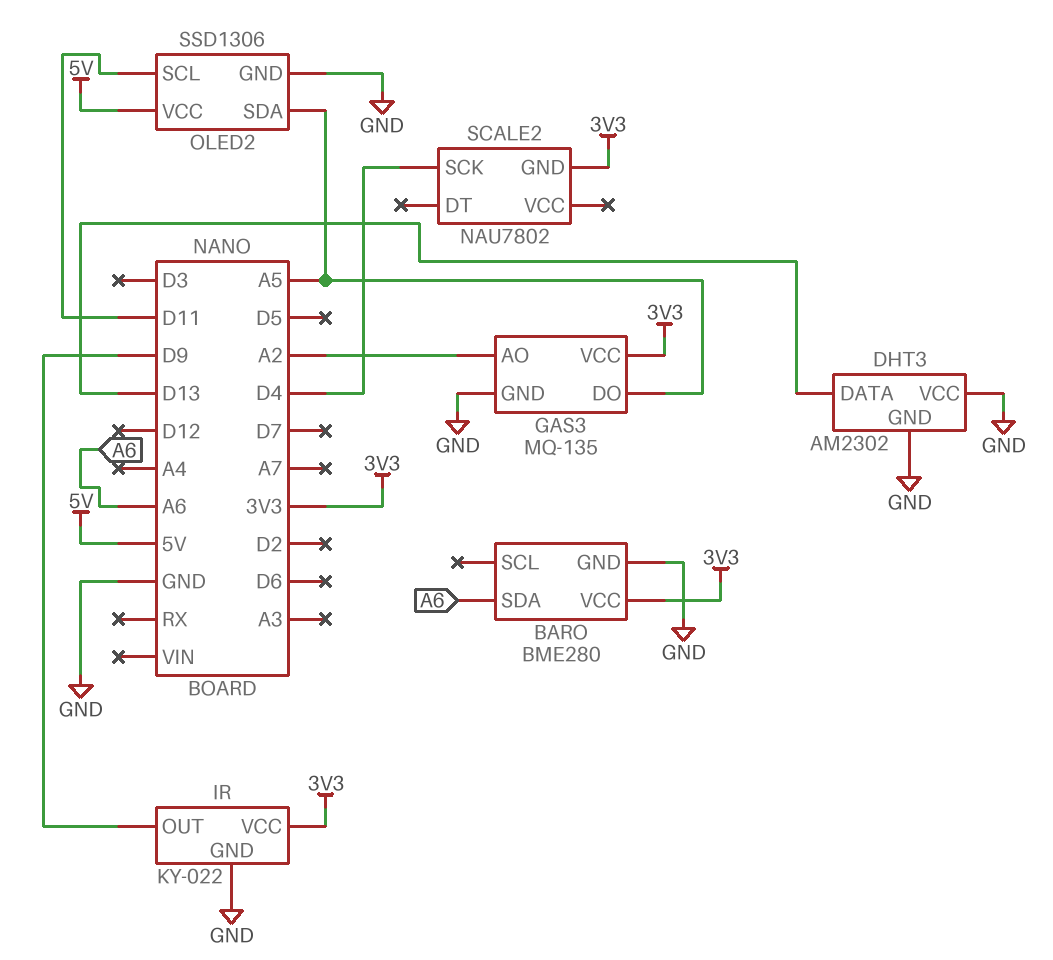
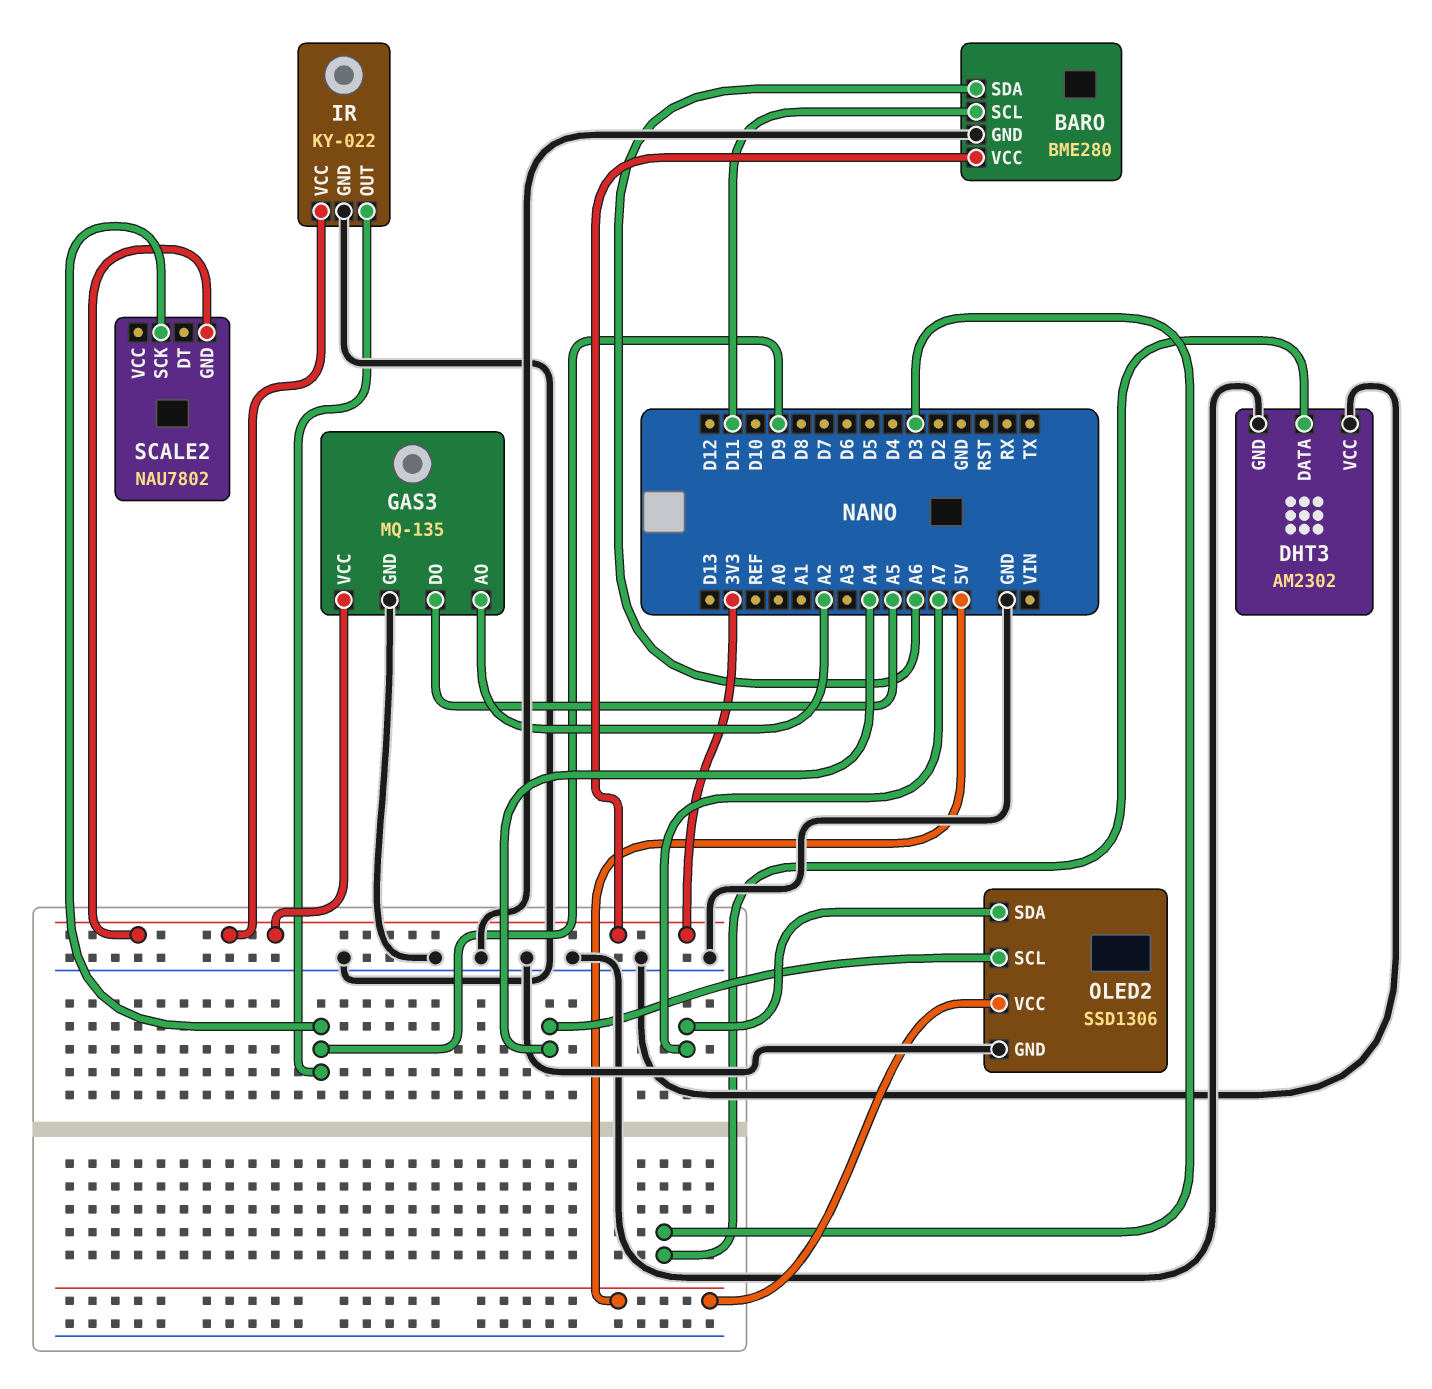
BARO pin SCL: none -> D11
DHT3 pin DATA: D13 -> D3
OLED2 pin SCL: D11 -> A4
OLED2 pin SDA: A5 -> A7
SCALE2 pin SCK: D4 -> D9

